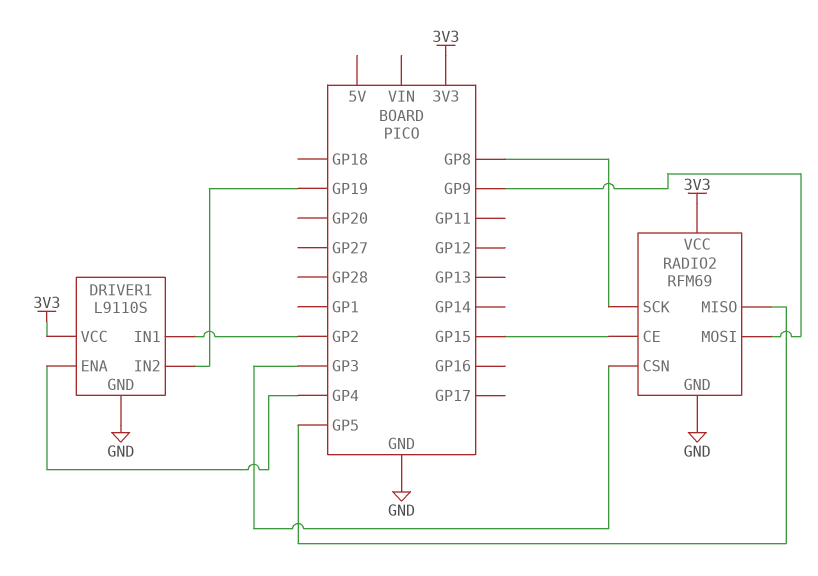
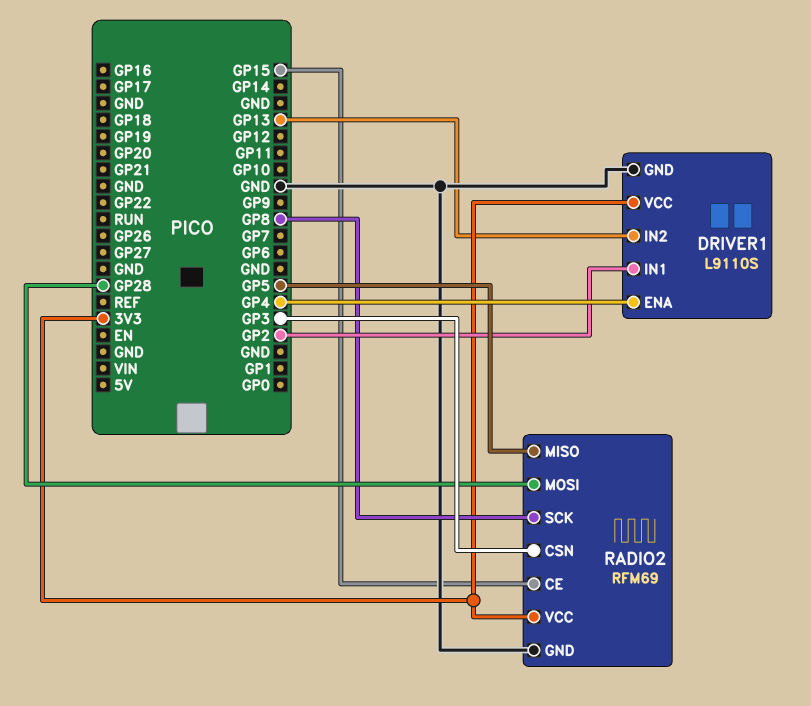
DRIVER1 pin IN2: GP19 -> GP13
RADIO2 pin MOSI: GP9 -> GP28

